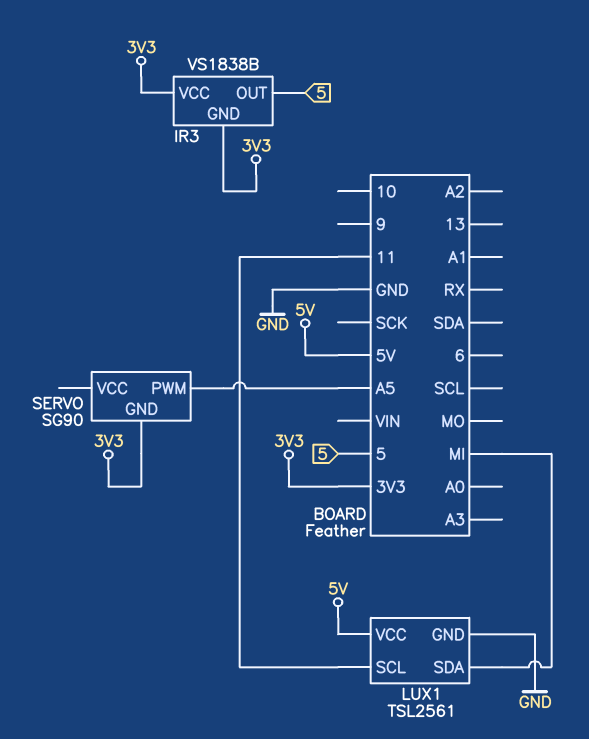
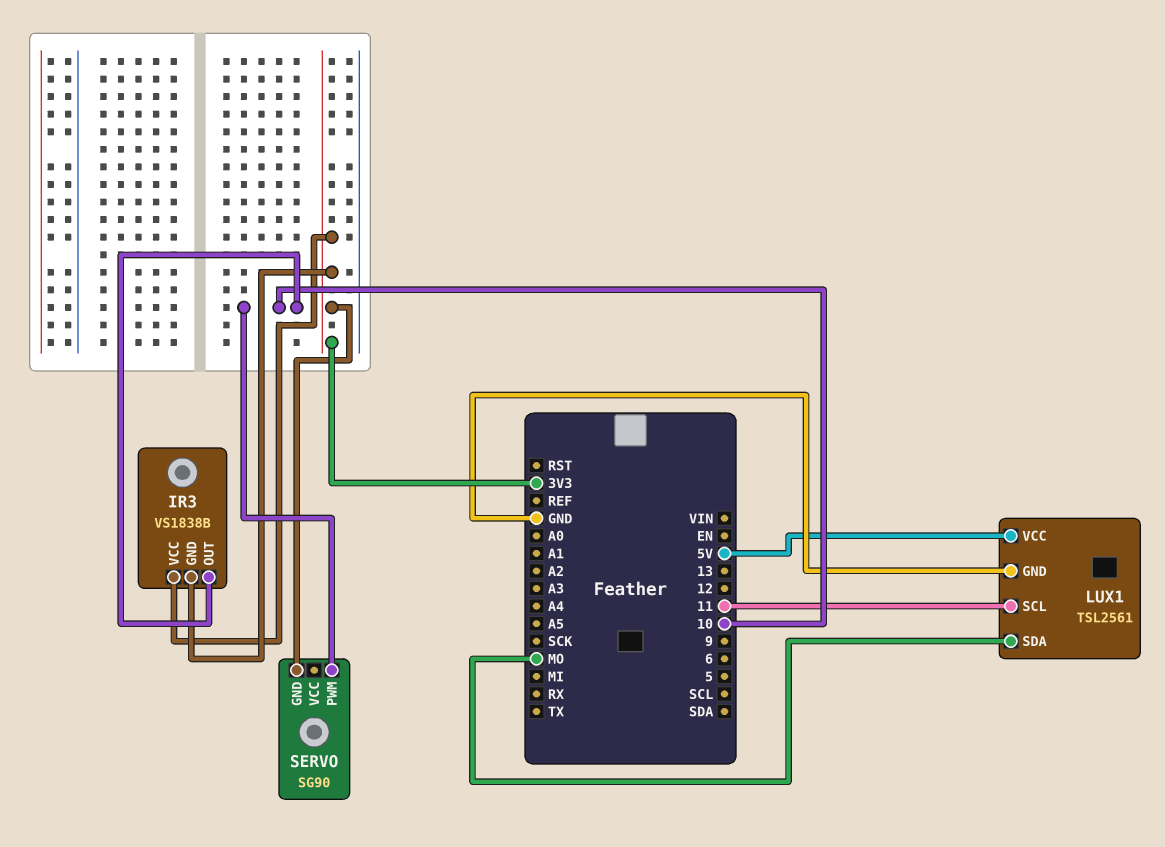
IR3 pin OUT: 5 -> 10
LUX1 pin SDA: MI -> MO
SERVO pin PWM: A5 -> 10

